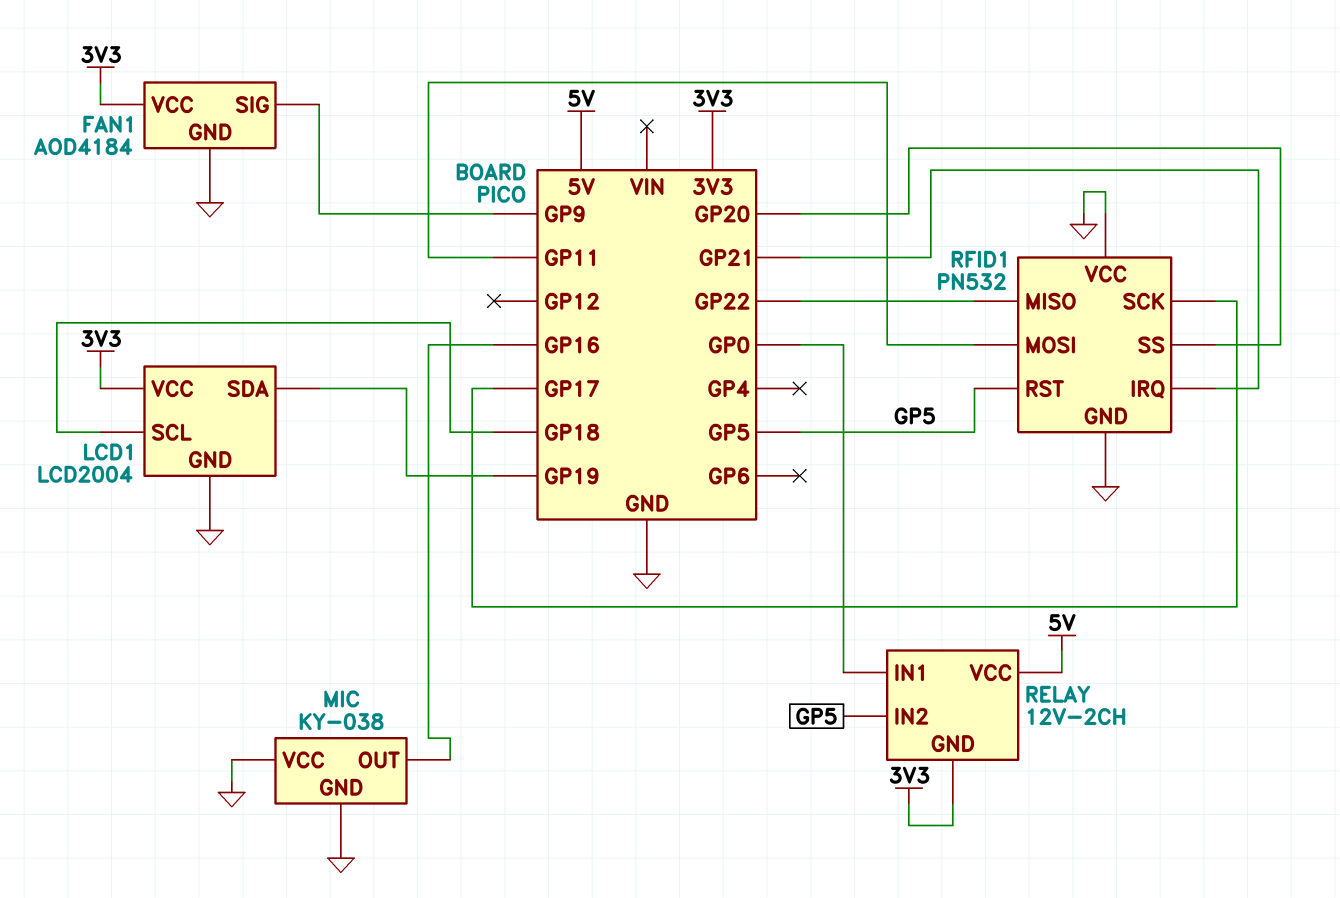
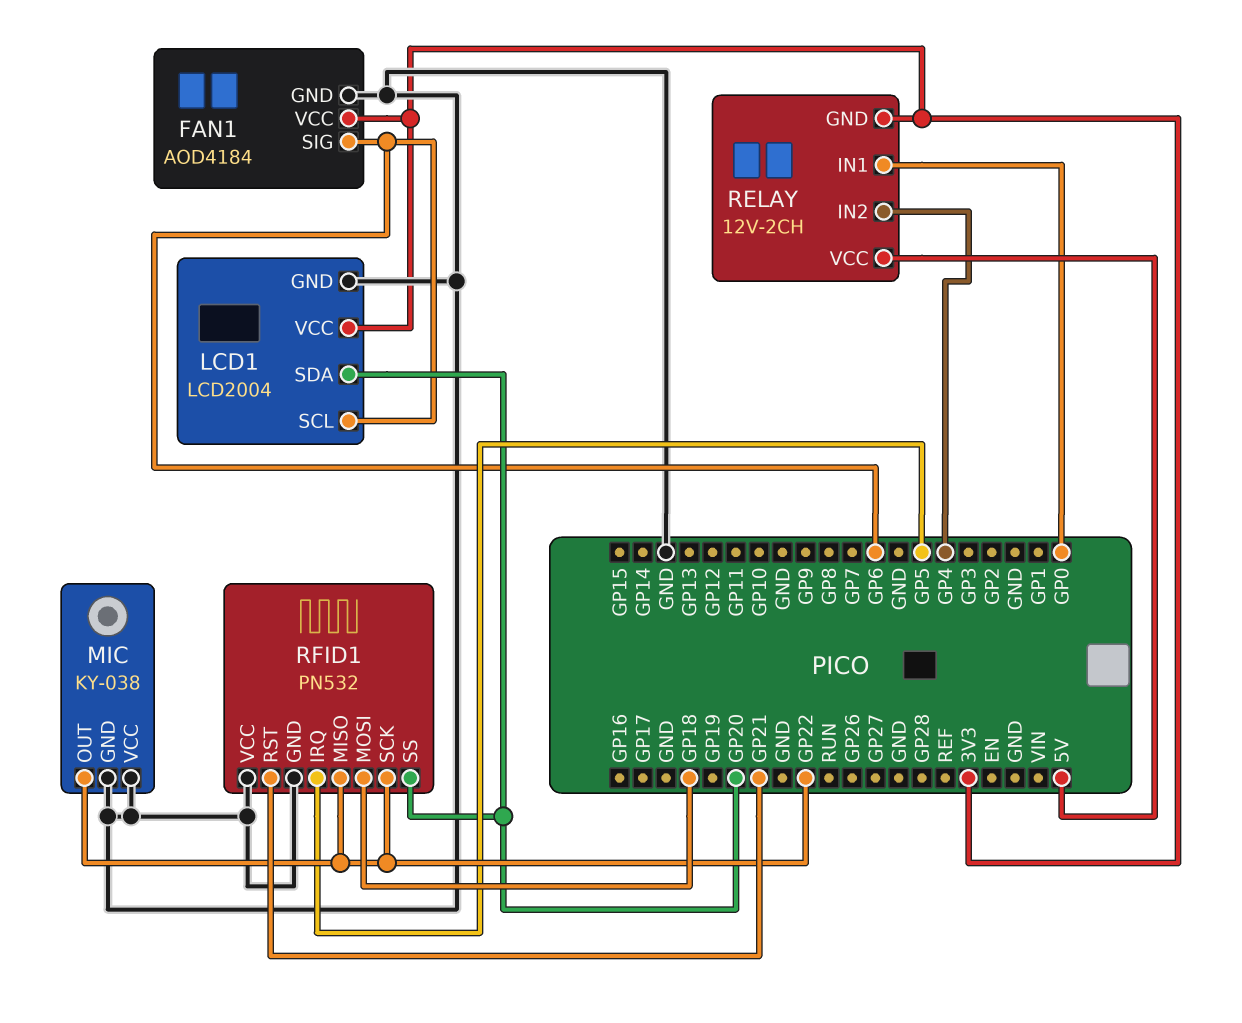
FAN1 pin SIG: GP9 -> GP6
LCD1 pin SCL: GP18 -> GP6
LCD1 pin SDA: GP19 -> GP20
MIC pin OUT: GP16 -> GP22
RELAY pin IN2: GP5 -> GP4
RFID1 pin IRQ: GP21 -> GP5
RFID1 pin MOSI: GP11 -> GP18
RFID1 pin RST: GP5 -> GP21
RFID1 pin SCK: GP17 -> GP22

